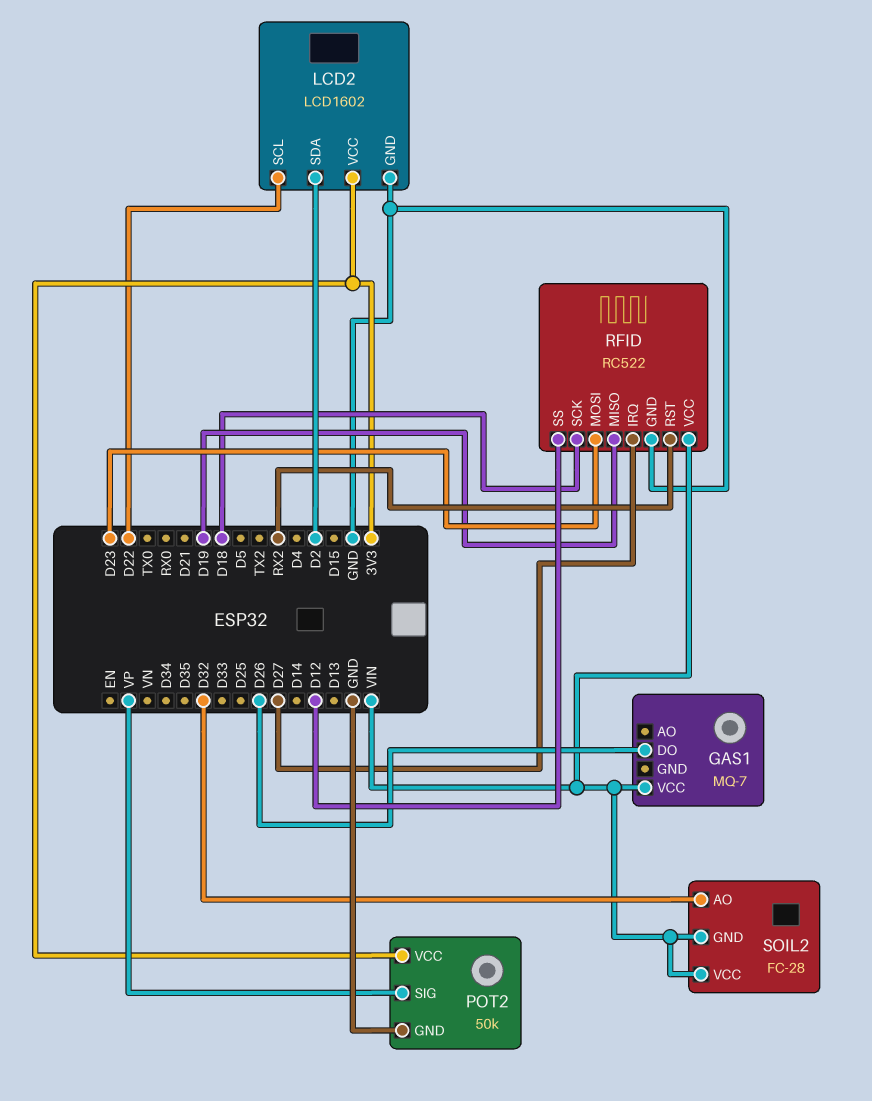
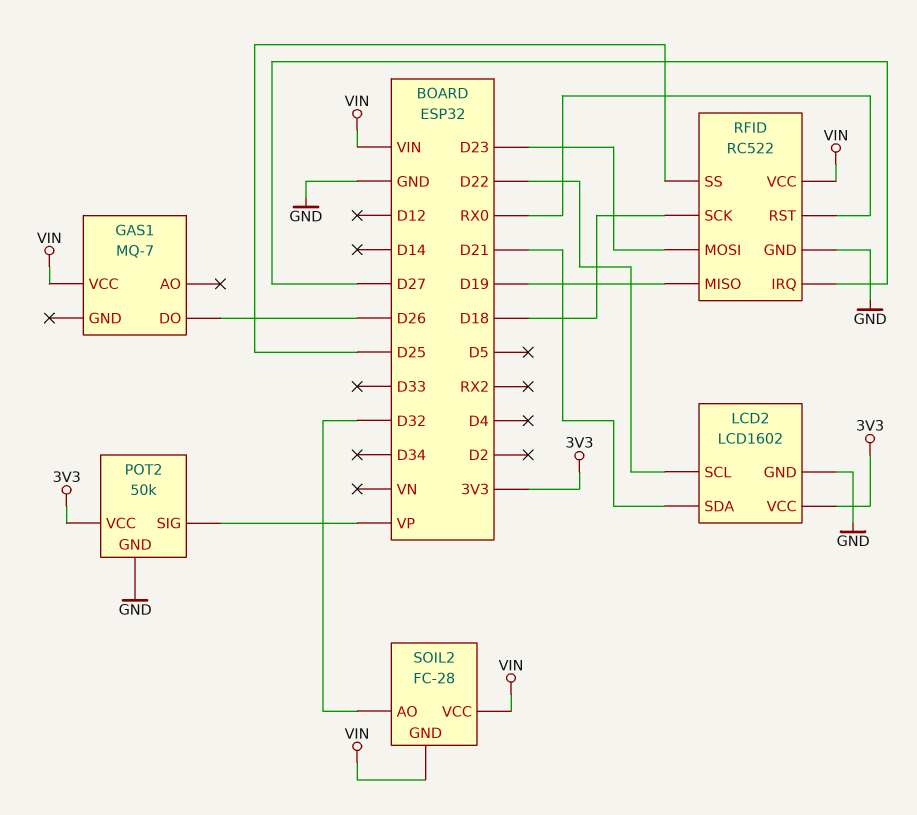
LCD2 pin SDA: D2 -> D21
RFID pin RST: RX2 -> RX0
RFID pin SS: D12 -> D25

